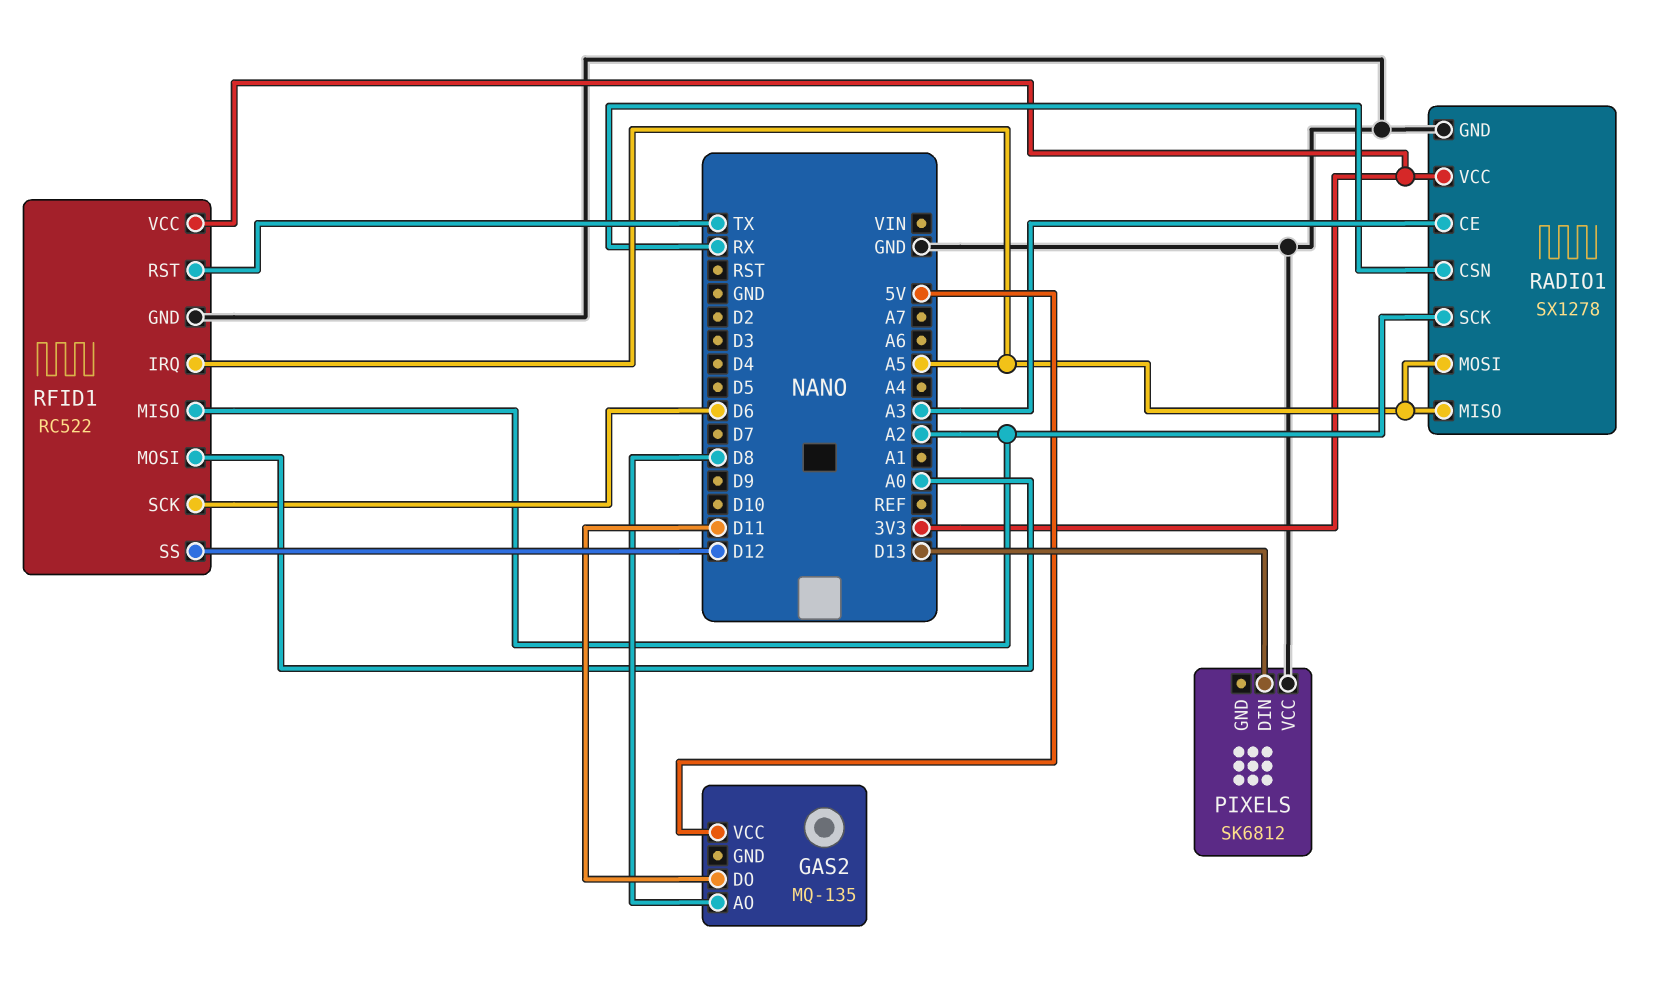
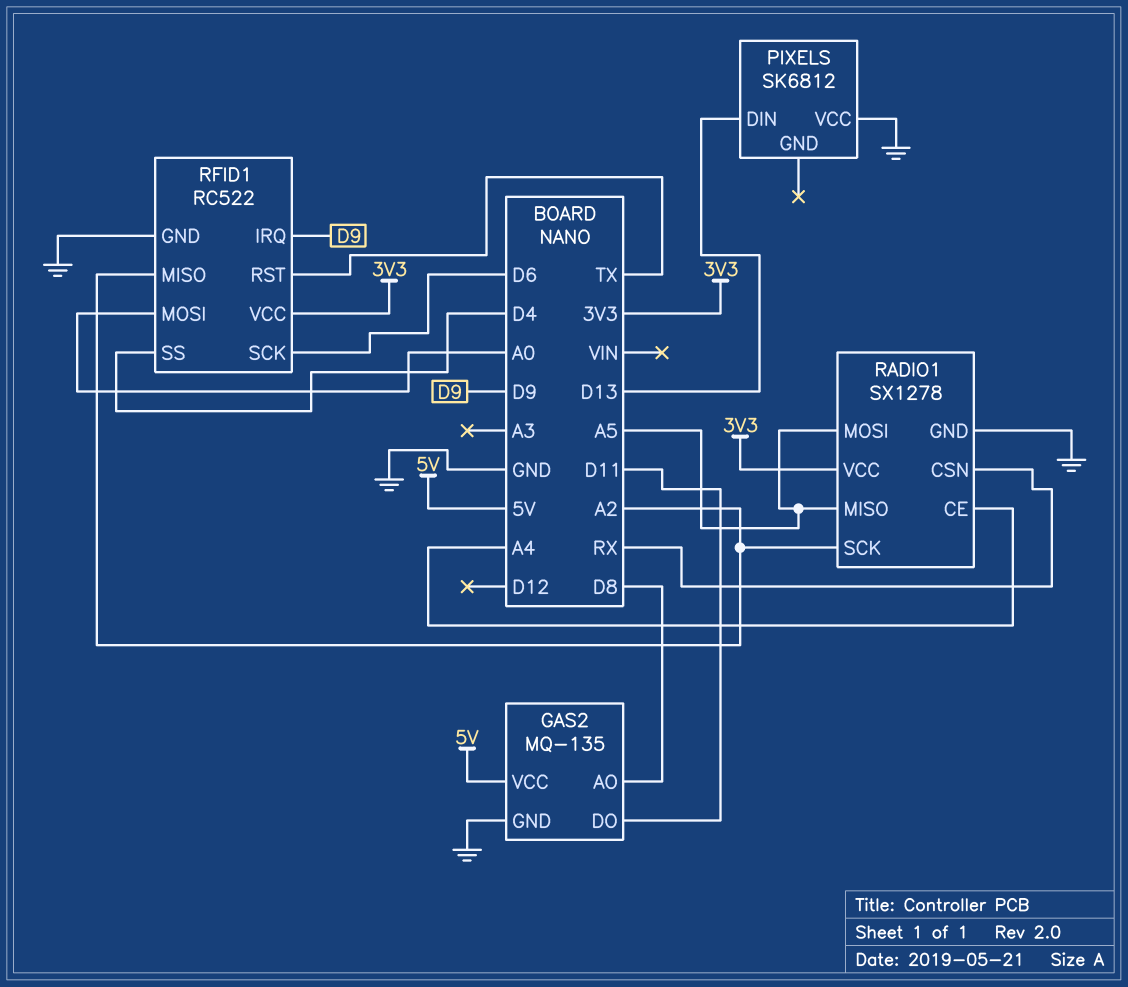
GAS2 pin GND: none -> GND
RADIO1 pin CE: A3 -> A4
RFID1 pin IRQ: A5 -> D9
RFID1 pin SS: D12 -> D4

